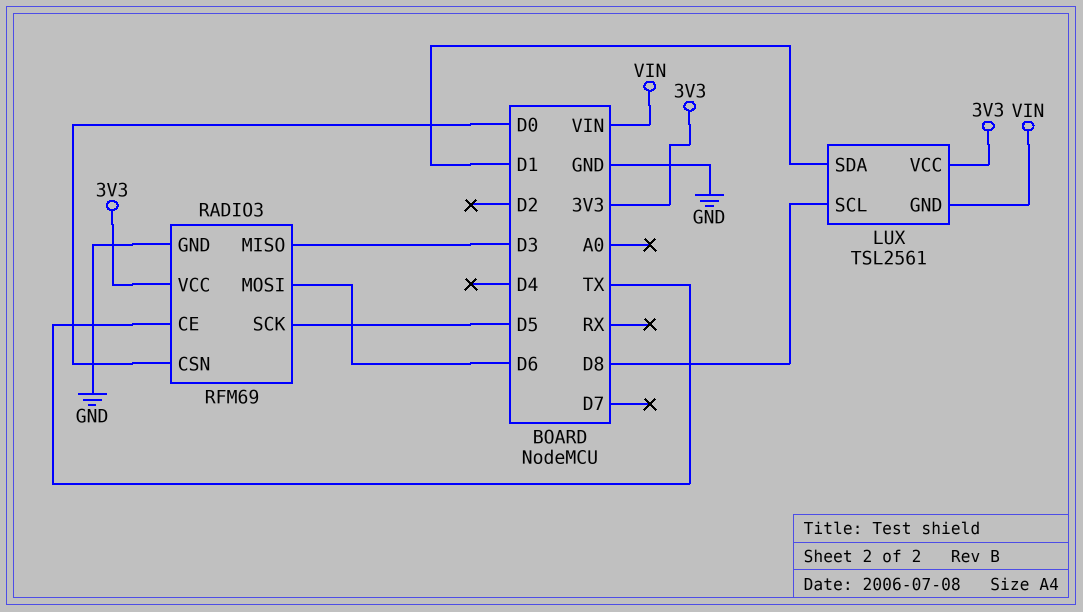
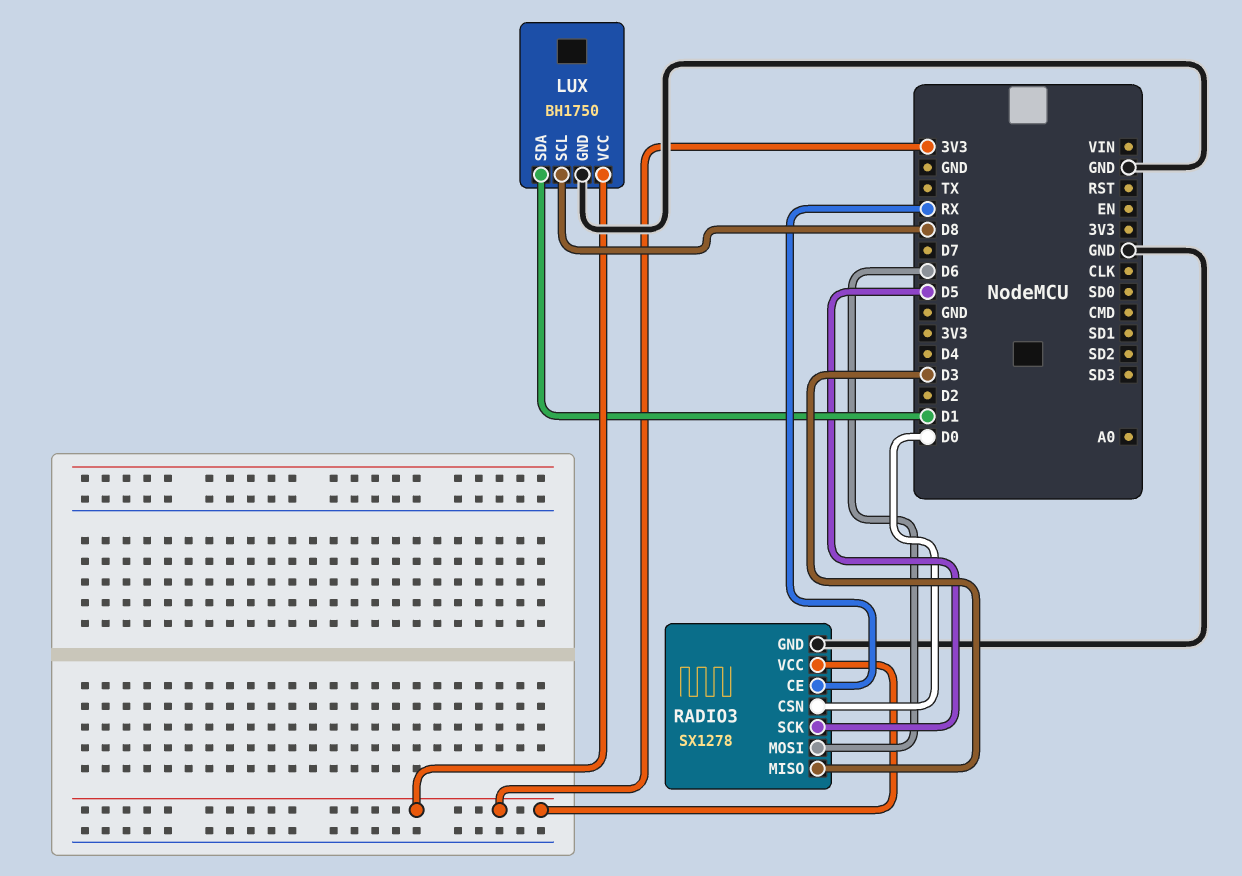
LUX: TSL2561 -> BH1750
LUX pin GND: VIN -> GND
RADIO3: RFM69 -> SX1278
RADIO3 pin CE: TX -> RX

